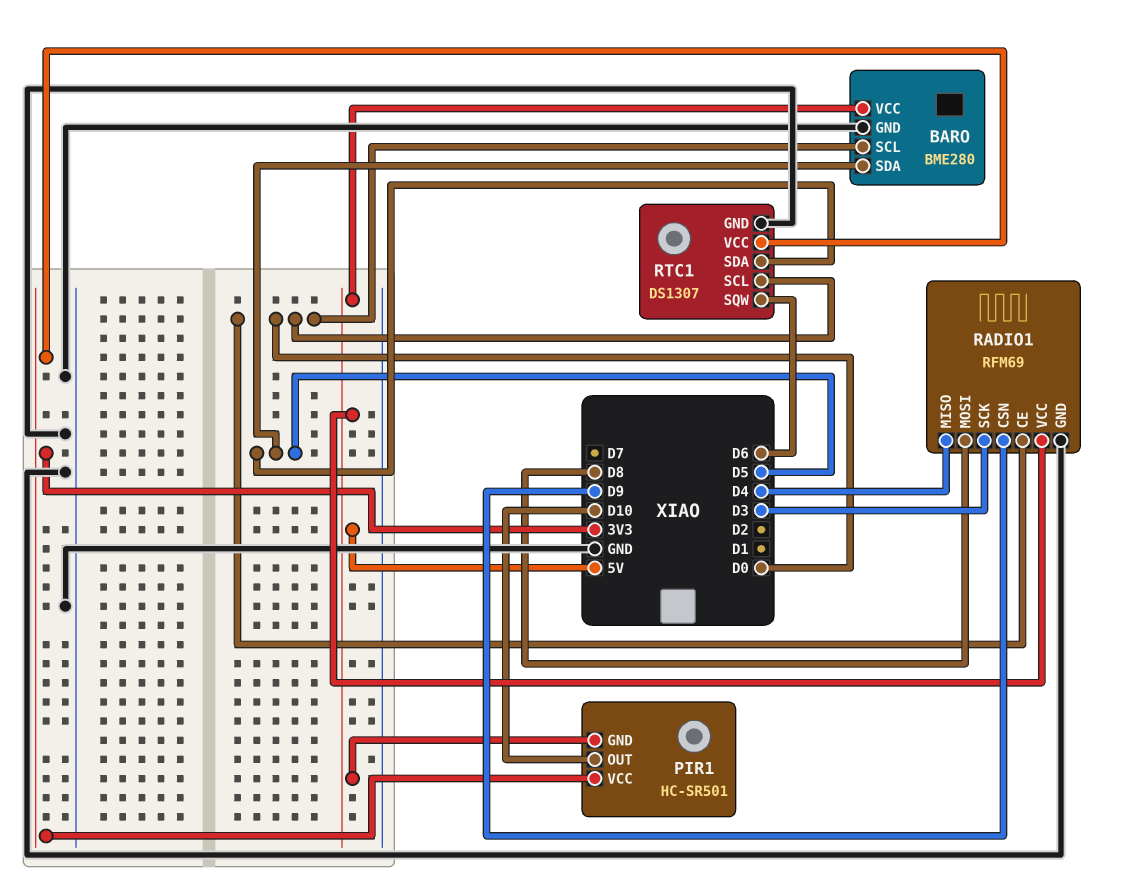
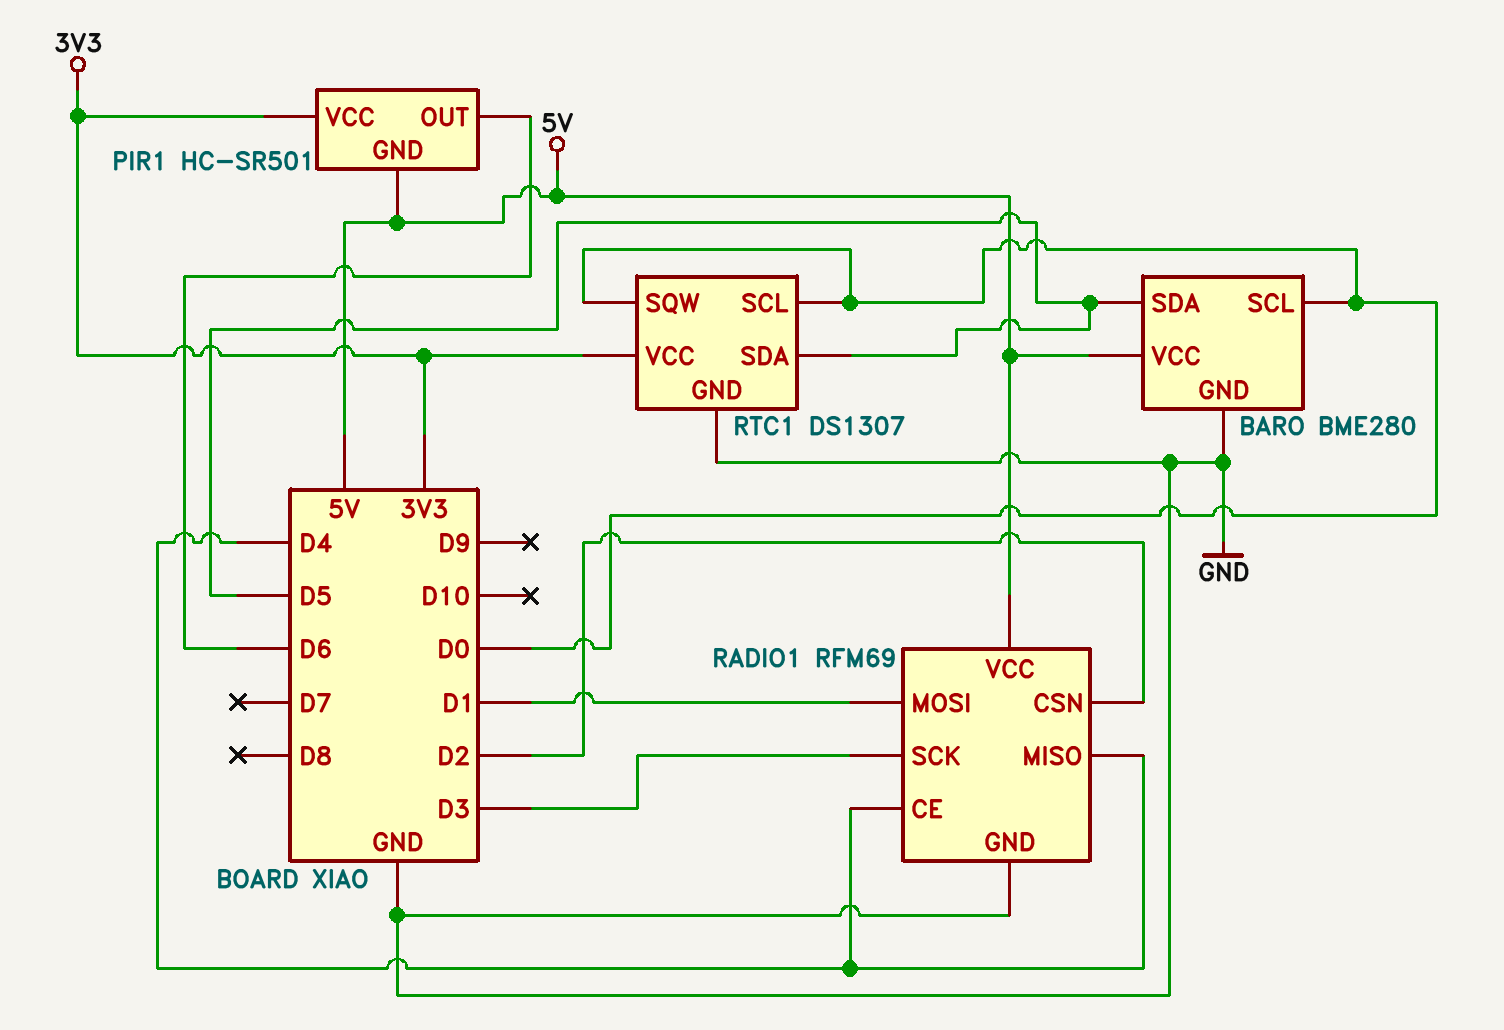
PIR1 pin OUT: D10 -> D6
RADIO1 pin CE: D0 -> D4
RADIO1 pin CSN: D9 -> D2
RADIO1 pin MOSI: D8 -> D1
RTC1 pin SQW: D6 -> D0

